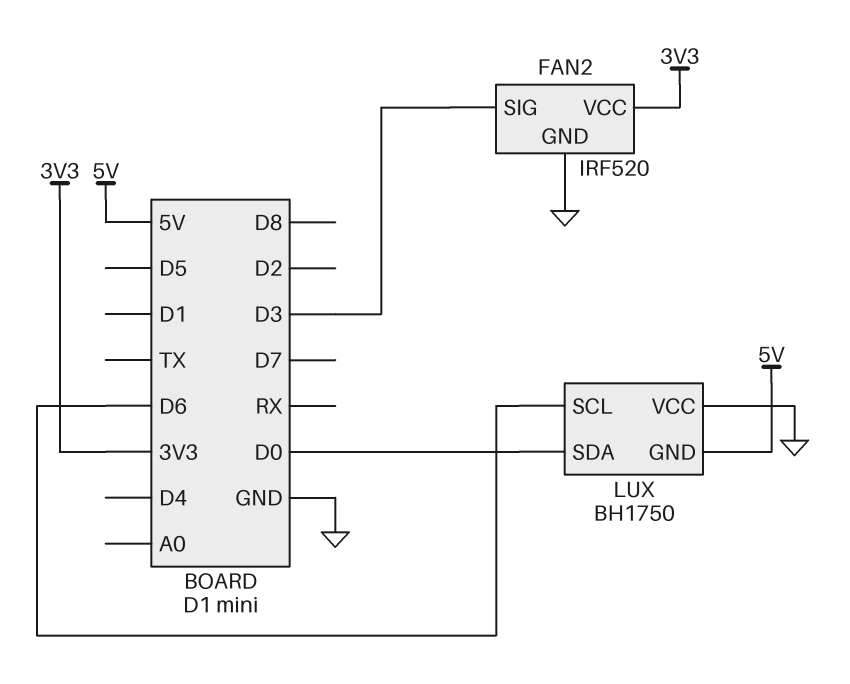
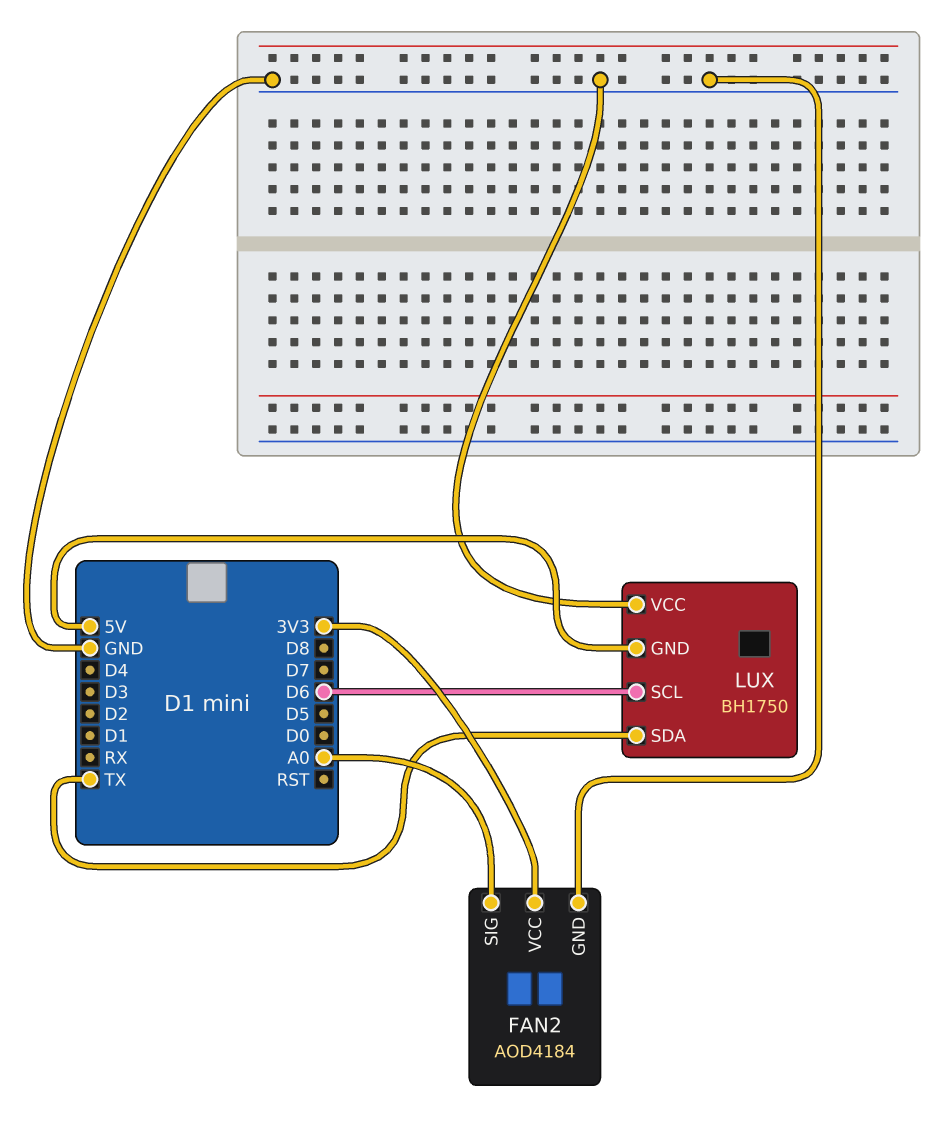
FAN2: IRF520 -> AOD4184
FAN2 pin SIG: D3 -> A0
LUX pin SDA: D0 -> TX

